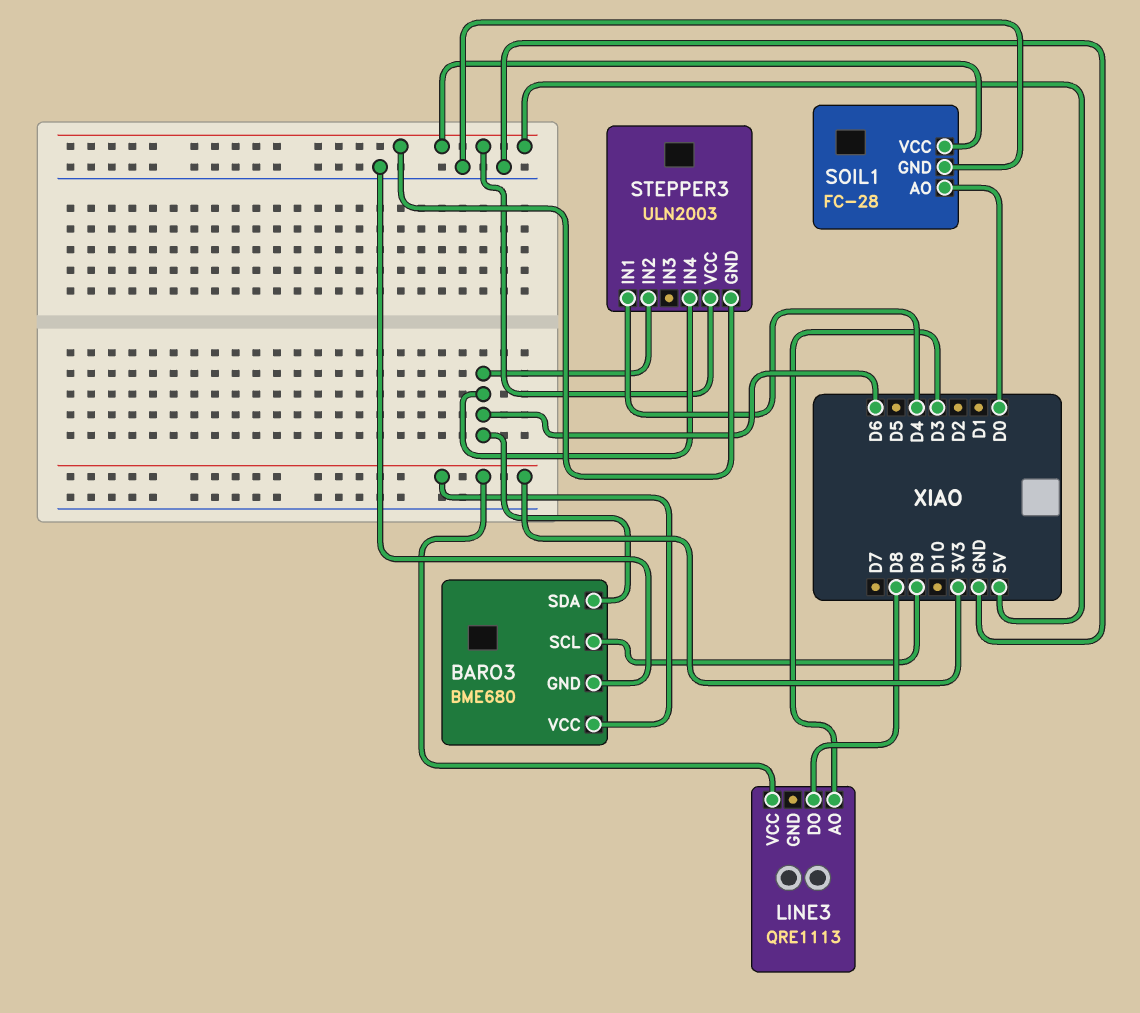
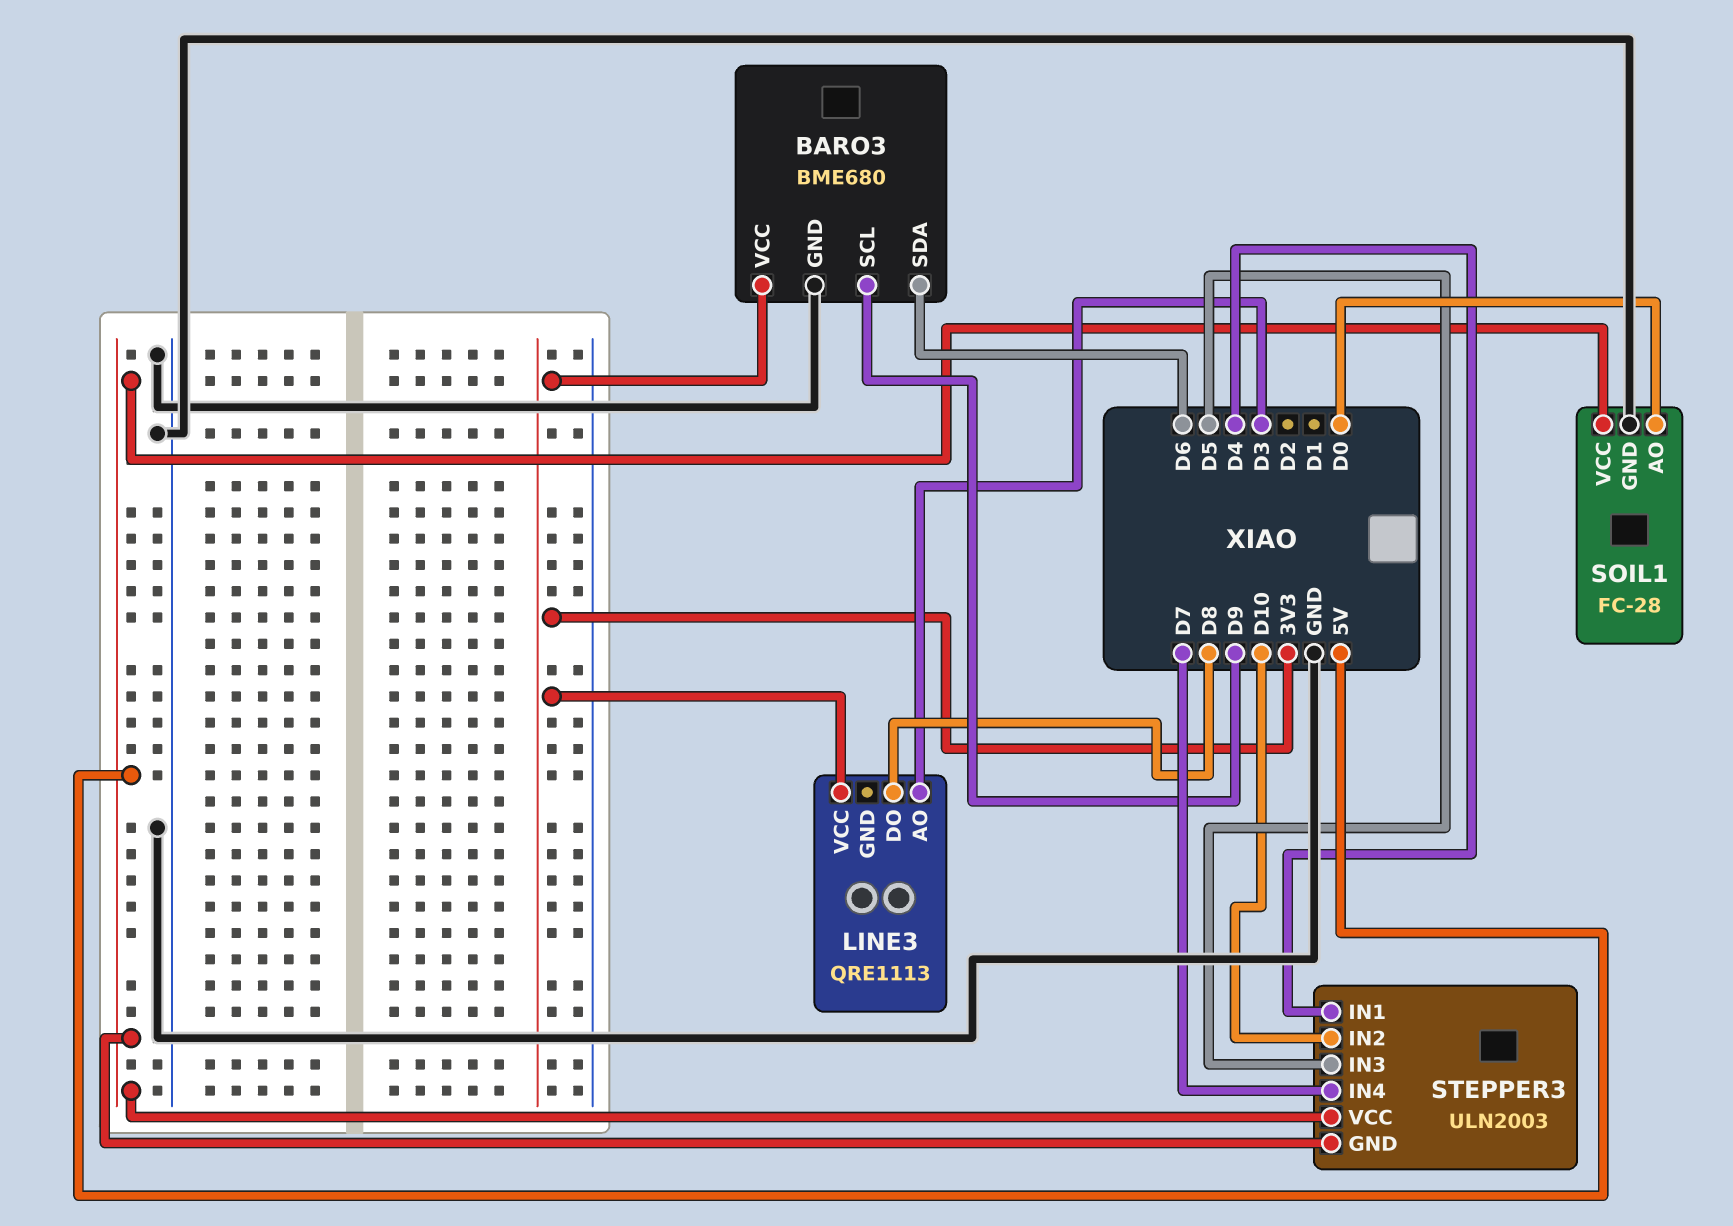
STEPPER3 pin IN2: D6 -> D10
STEPPER3 pin IN3: none -> D5
STEPPER3 pin IN4: D6 -> D7

